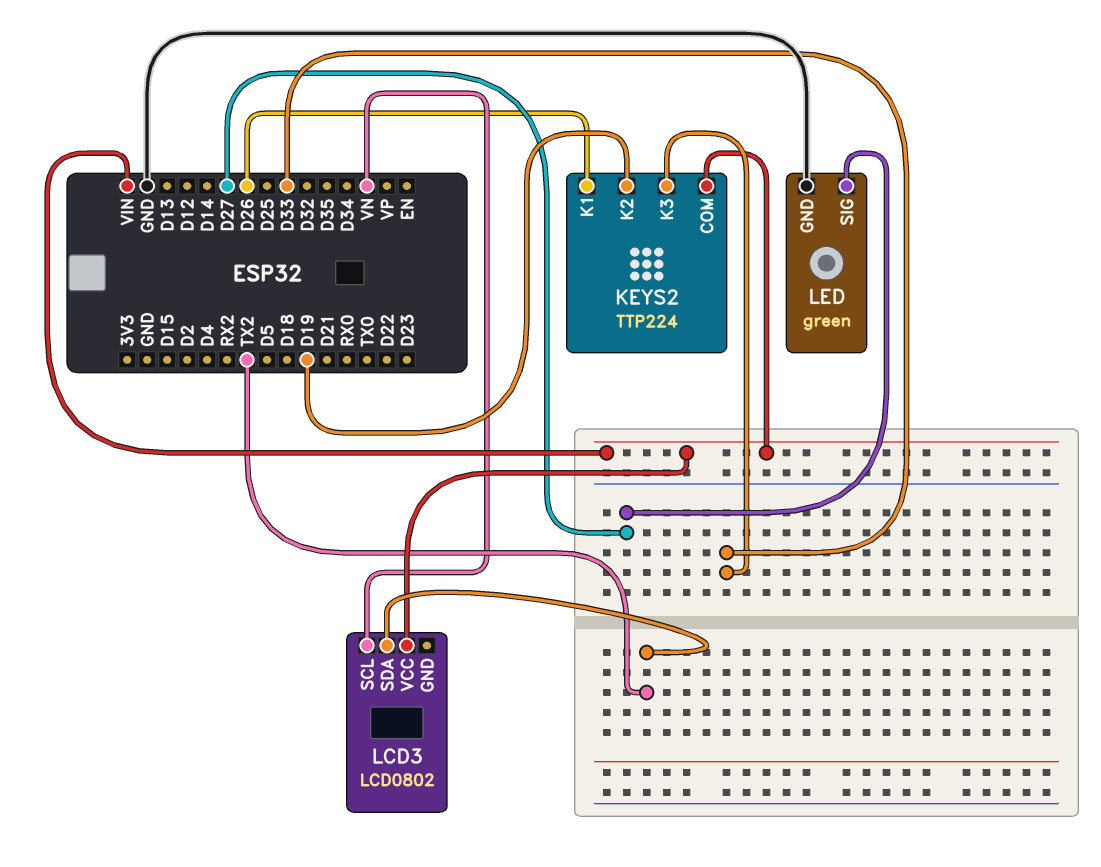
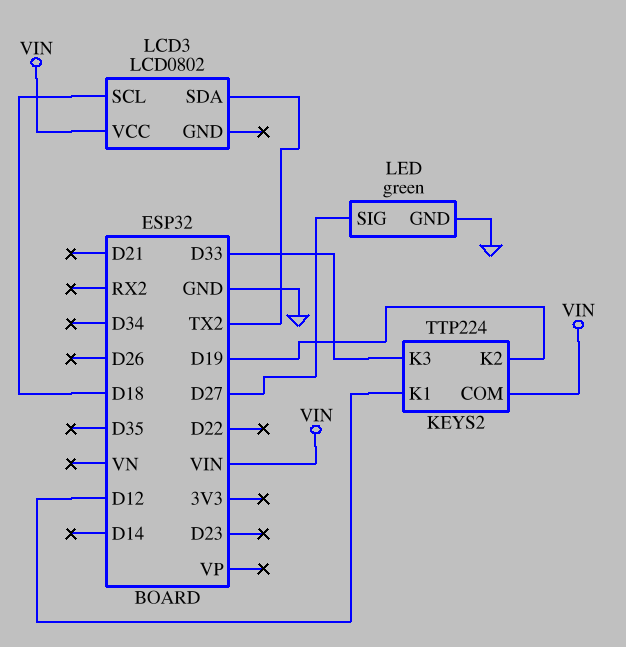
KEYS2 pin K1: D26 -> D12
LCD3 pin SCL: VN -> D18

